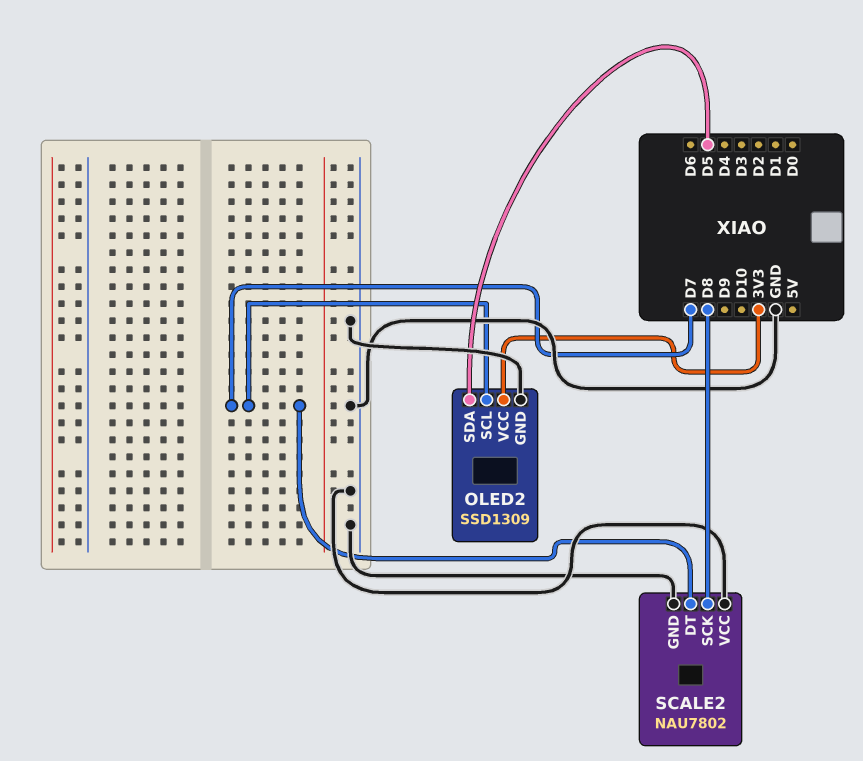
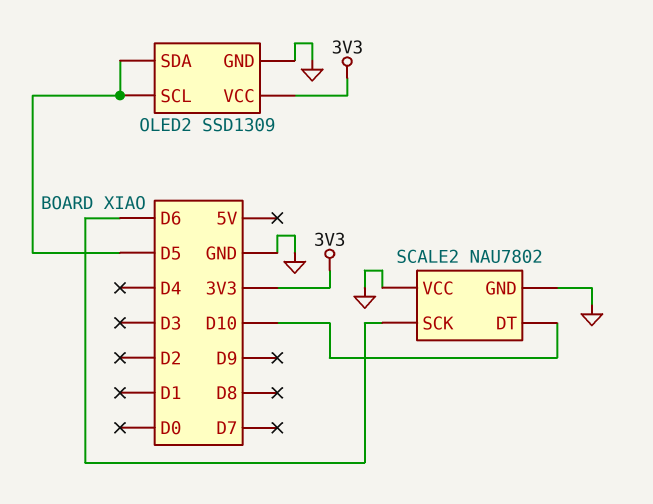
OLED2 pin SCL: D7 -> D5
SCALE2 pin DT: D7 -> D10
SCALE2 pin SCK: D8 -> D6

